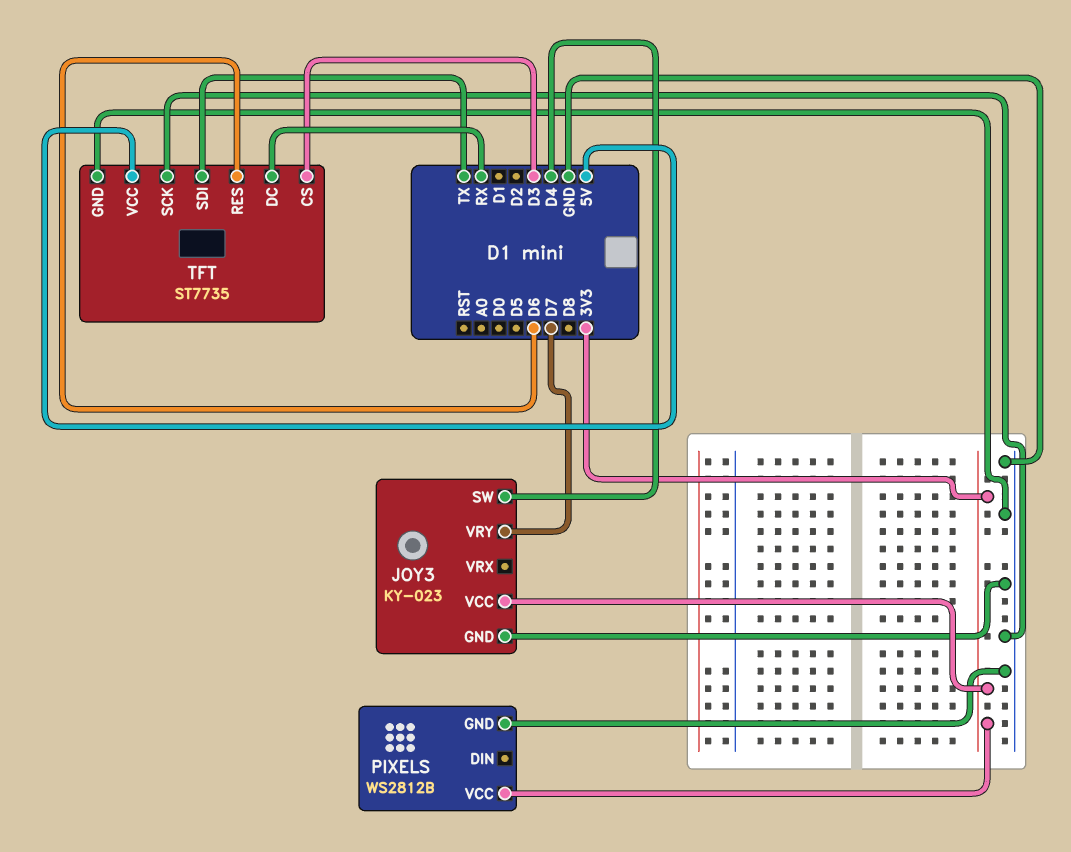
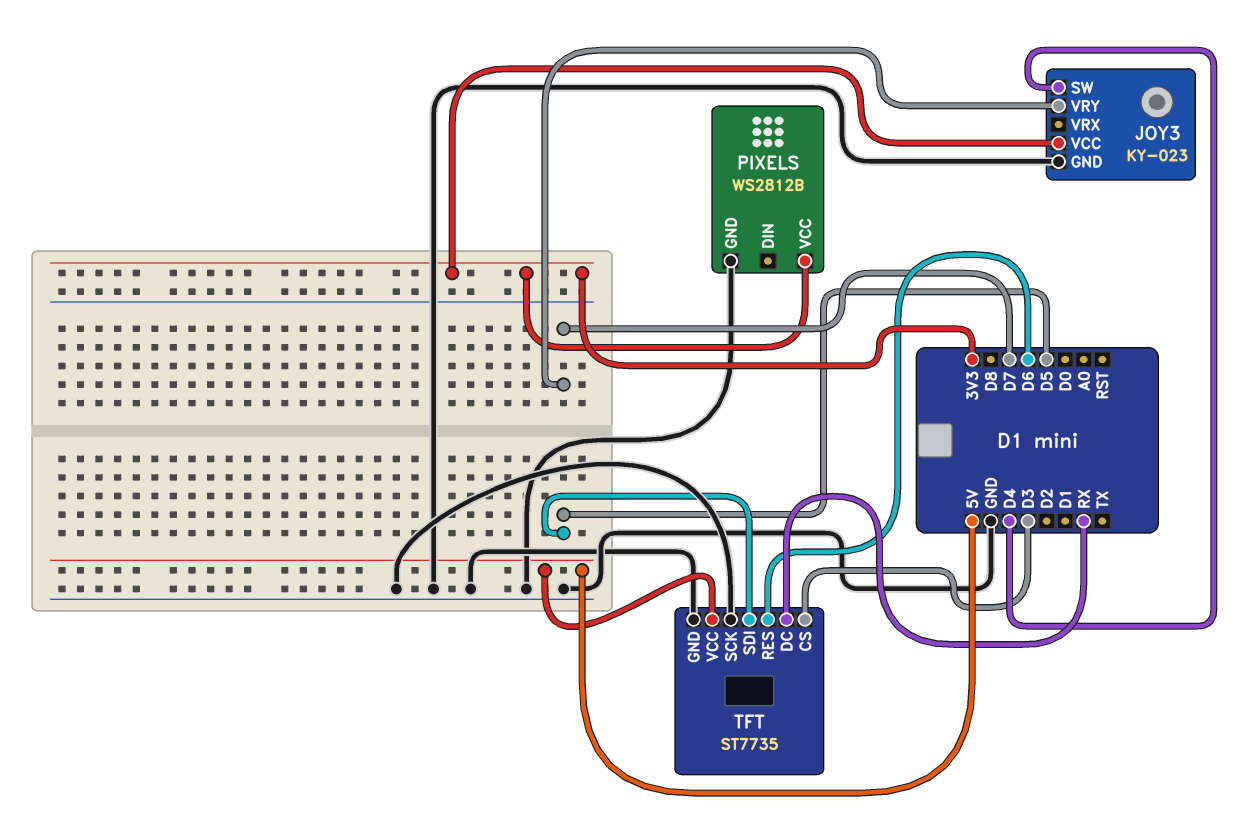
TFT pin SDI: TX -> D5

